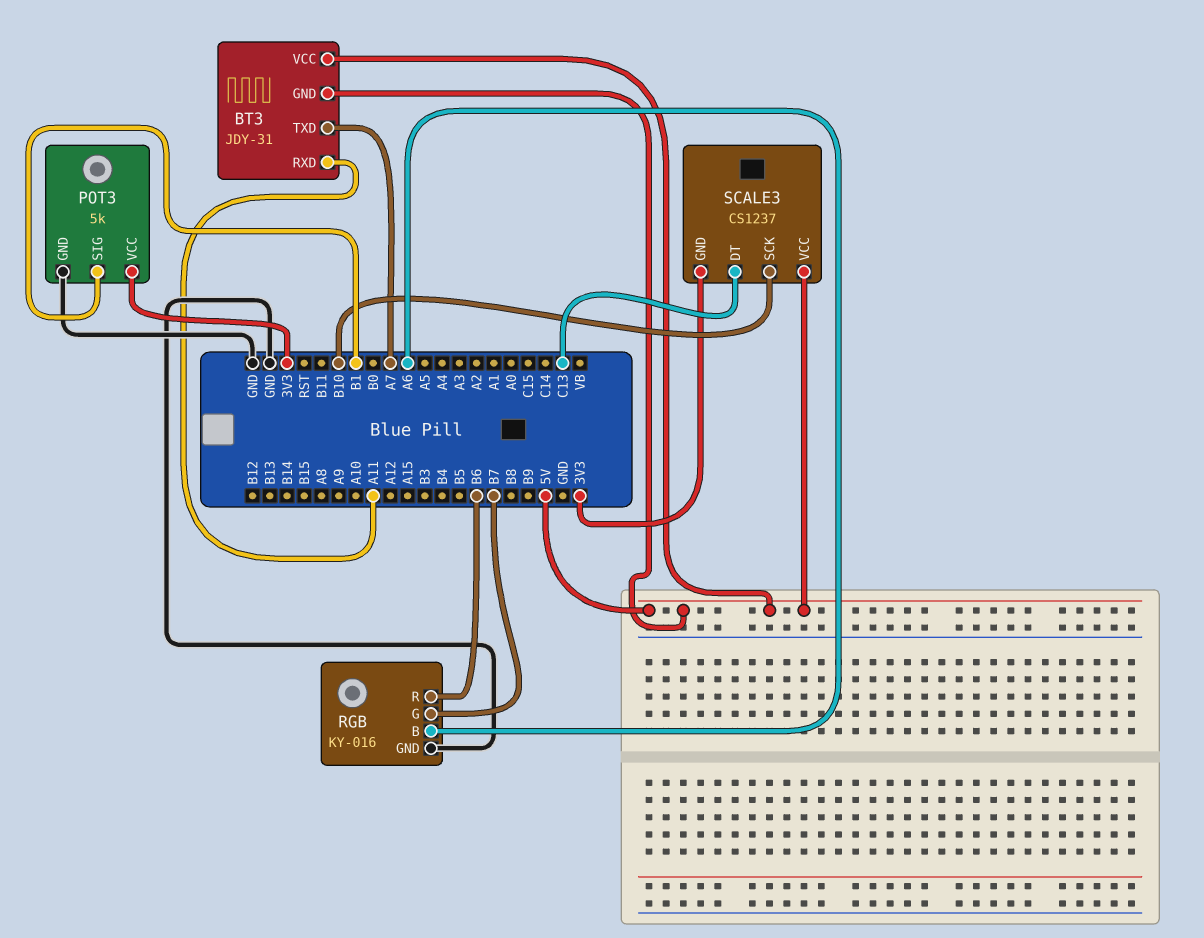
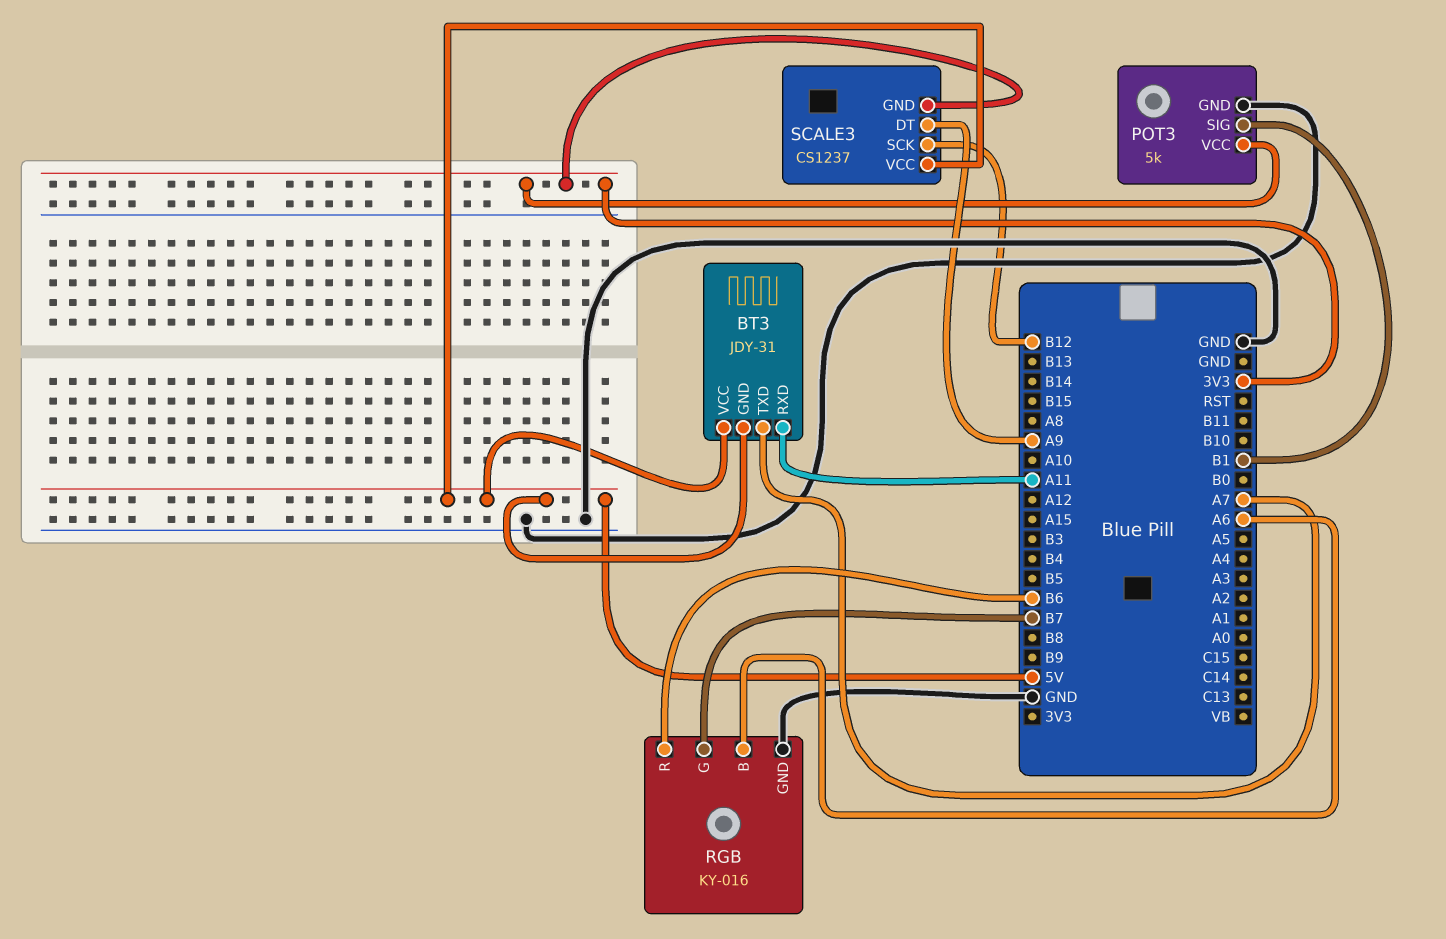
SCALE3 pin DT: C13 -> A9
SCALE3 pin SCK: B10 -> B12

